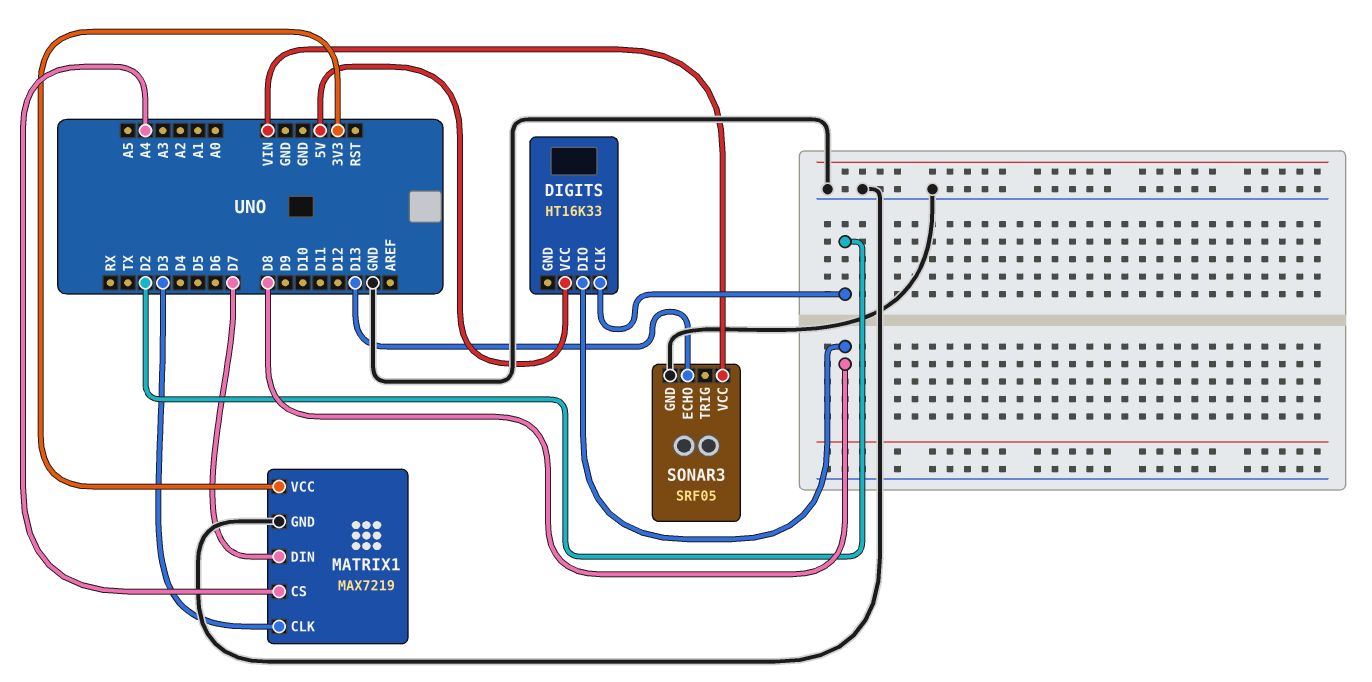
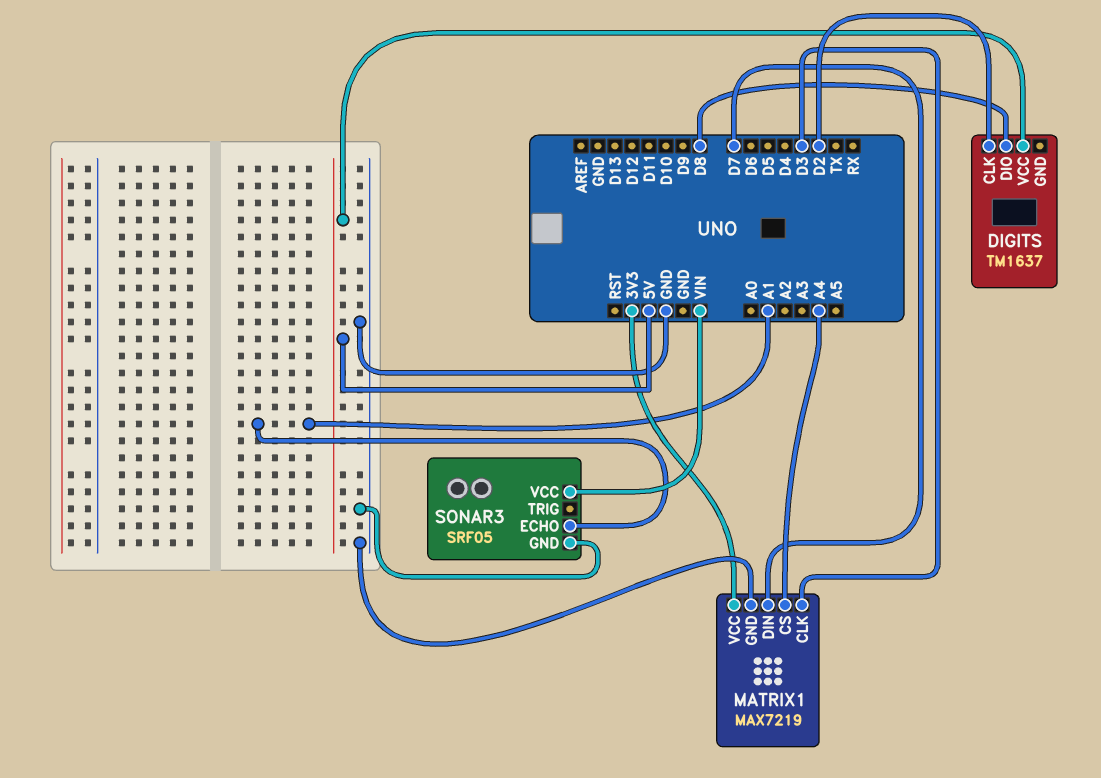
DIGITS: HT16K33 -> TM1637
SONAR3 pin ECHO: D13 -> A1

